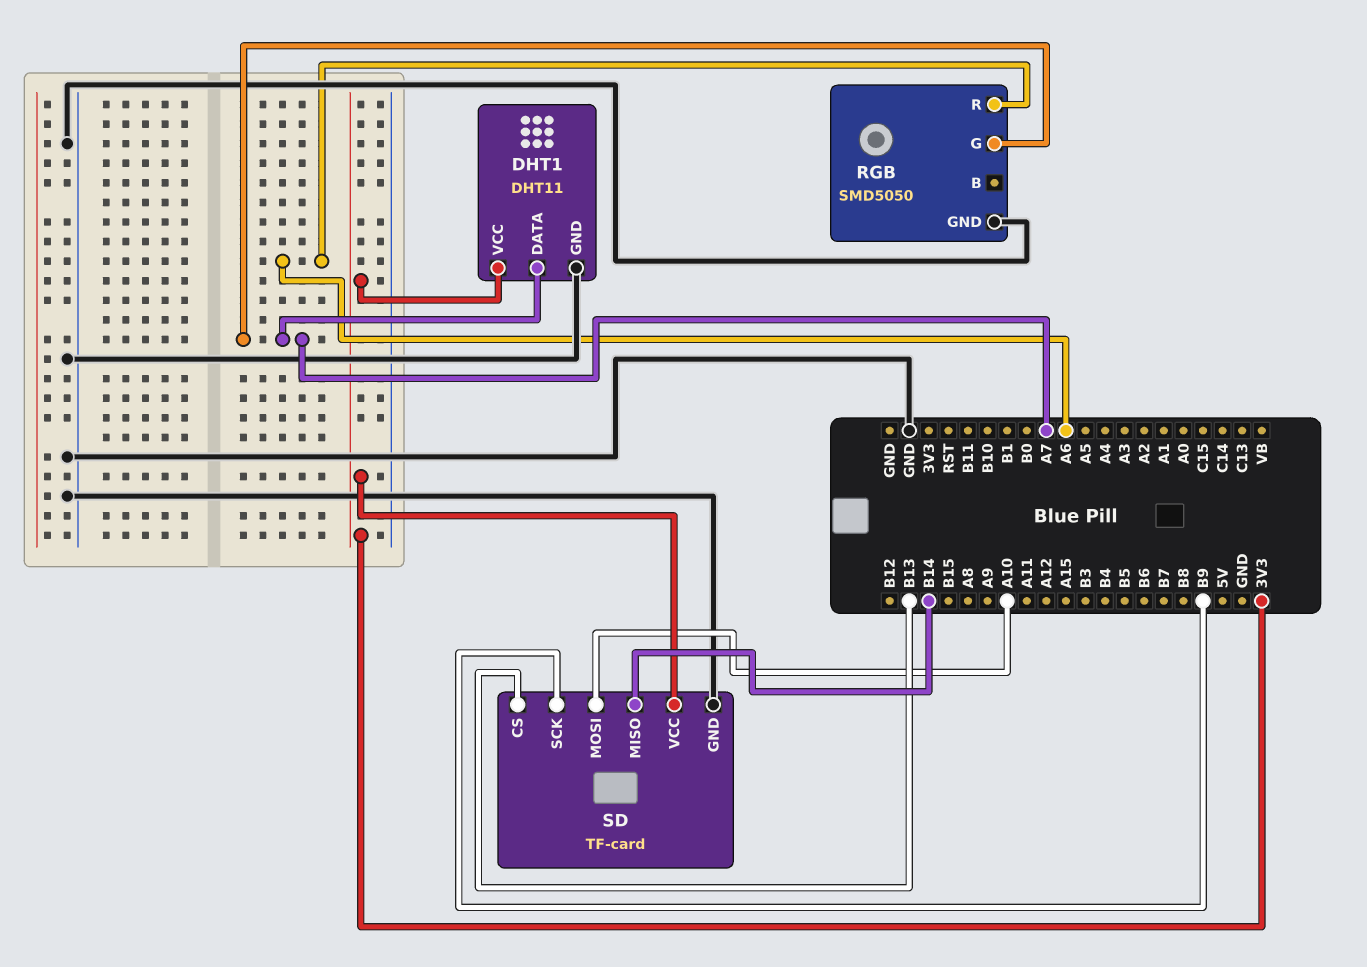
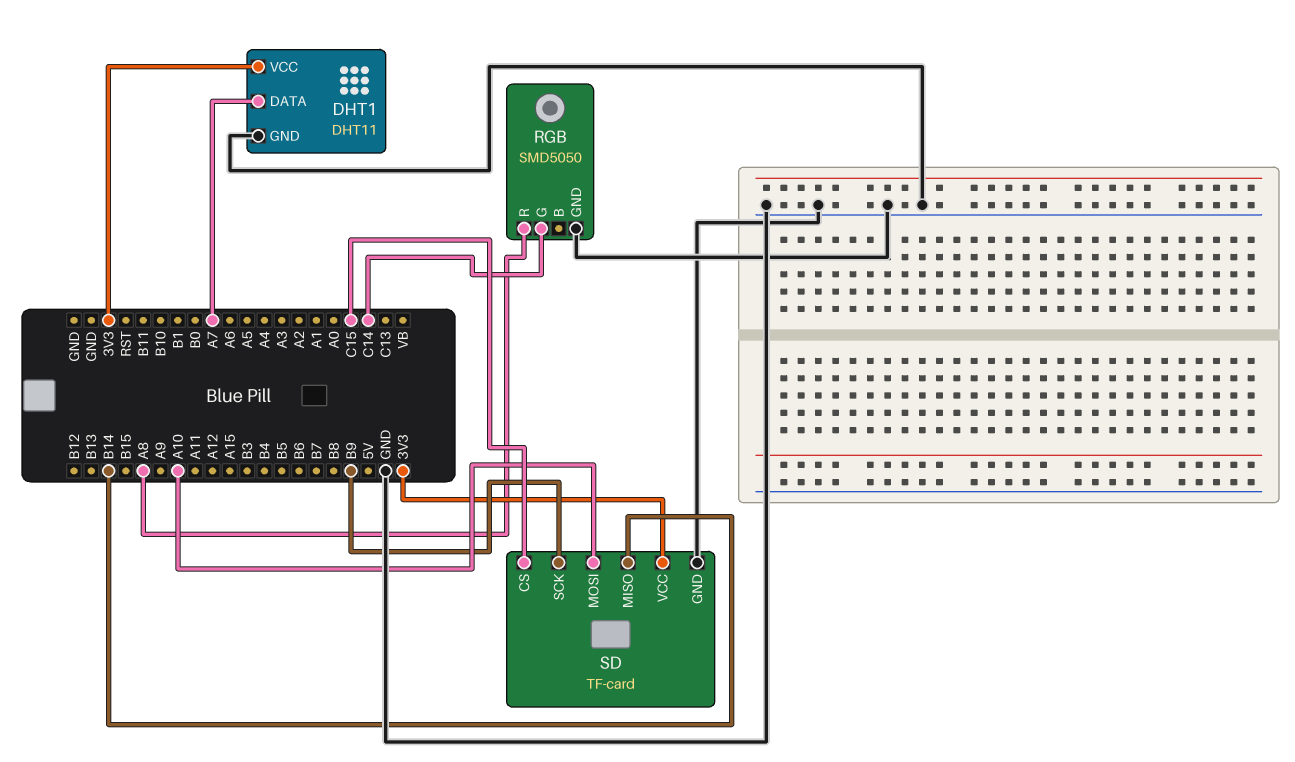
RGB pin G: A7 -> C14
RGB pin R: A6 -> A8
SD pin CS: B13 -> C15

